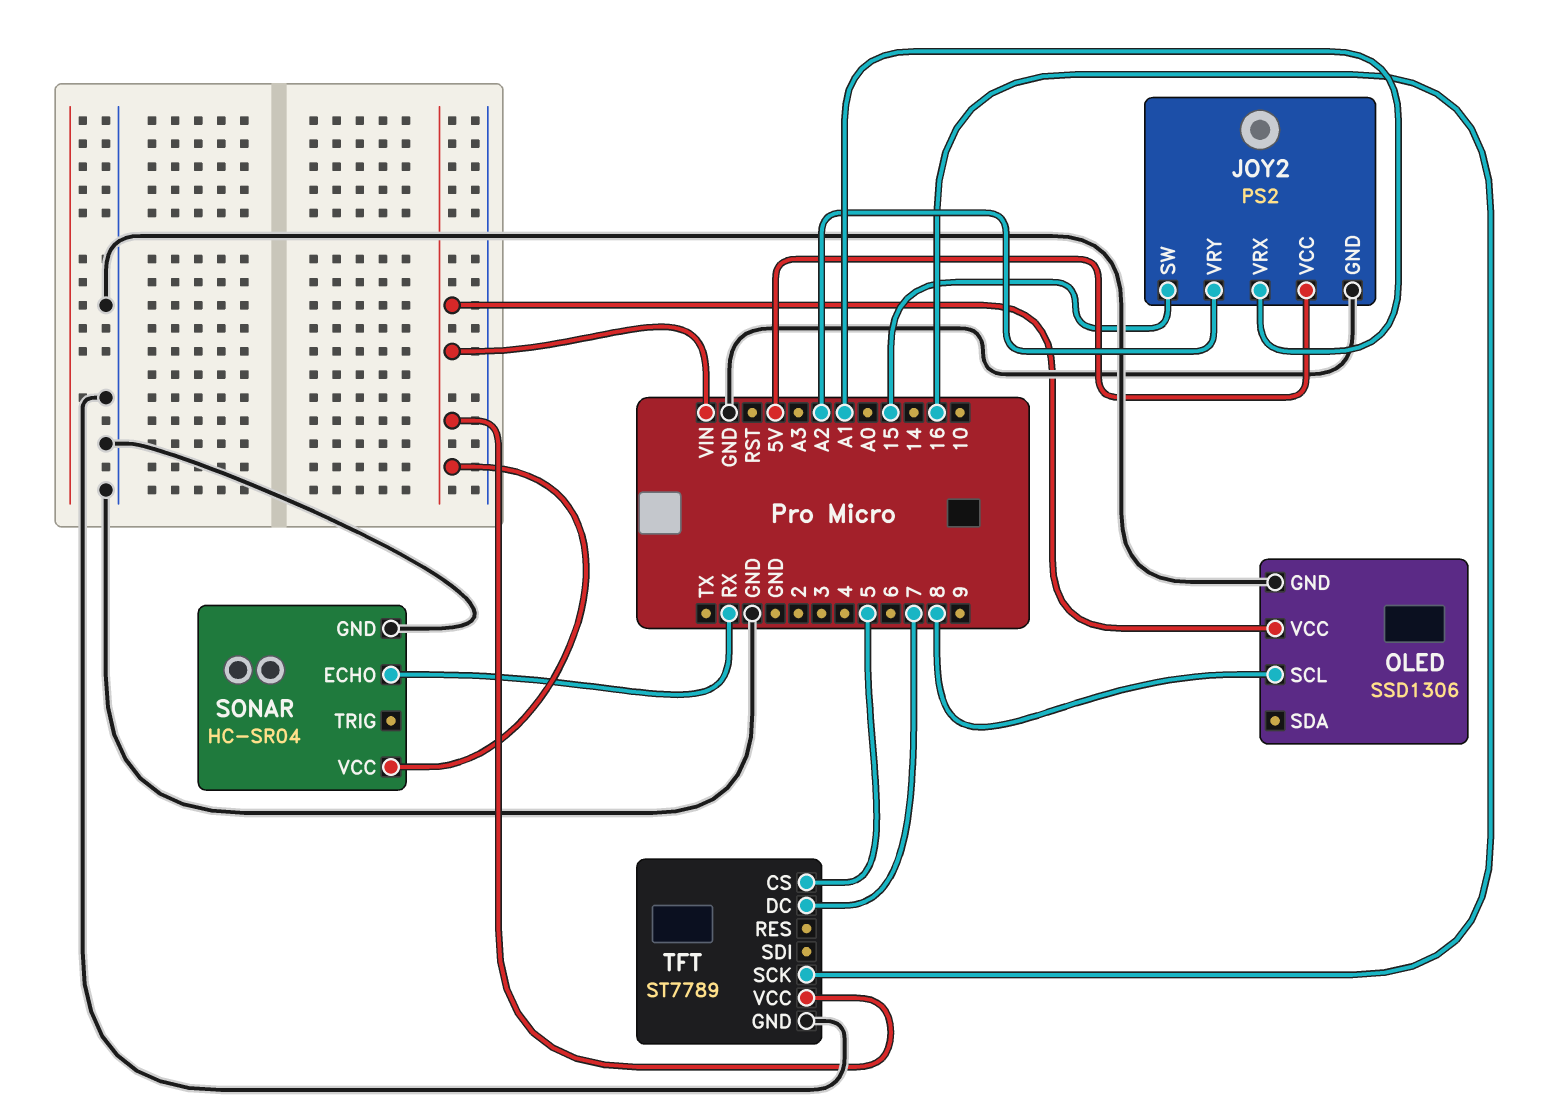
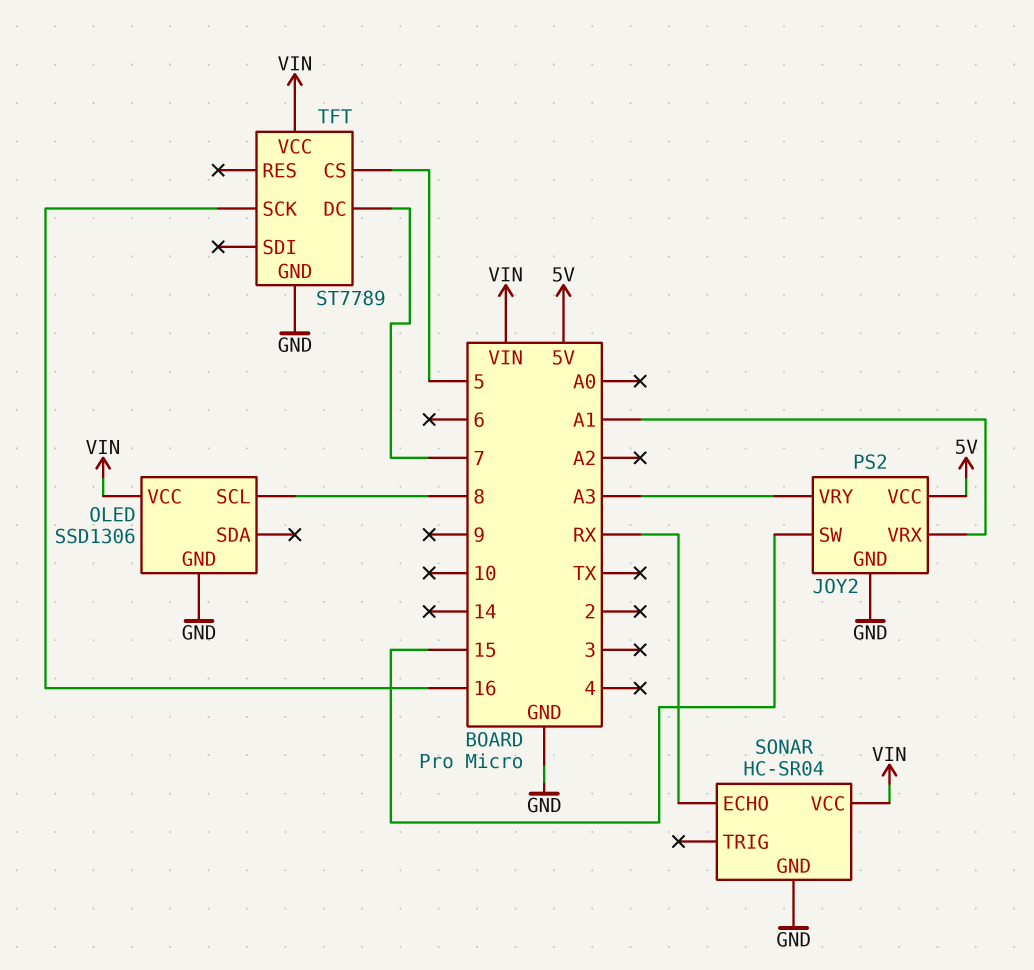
JOY2 pin VRY: A2 -> A3

